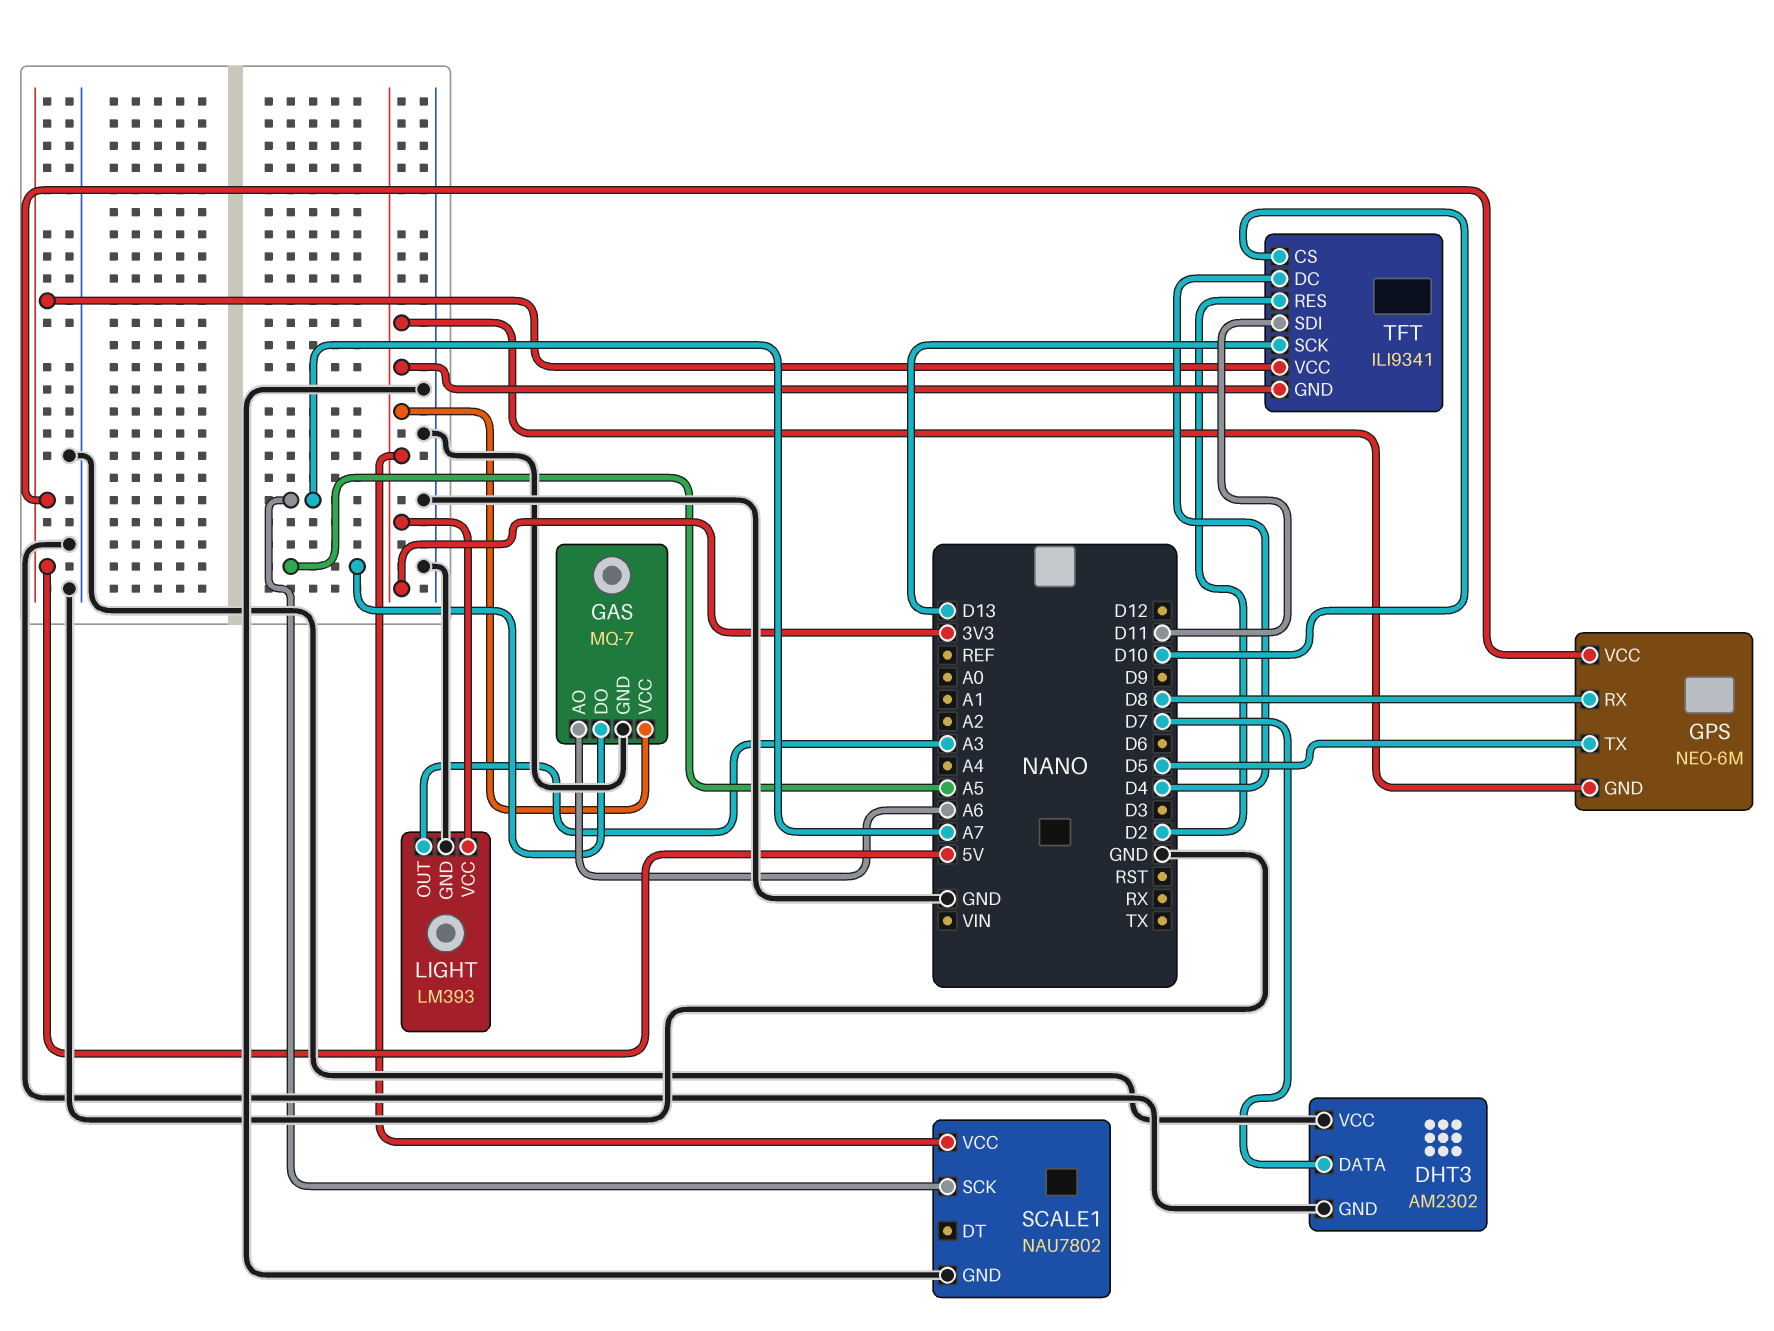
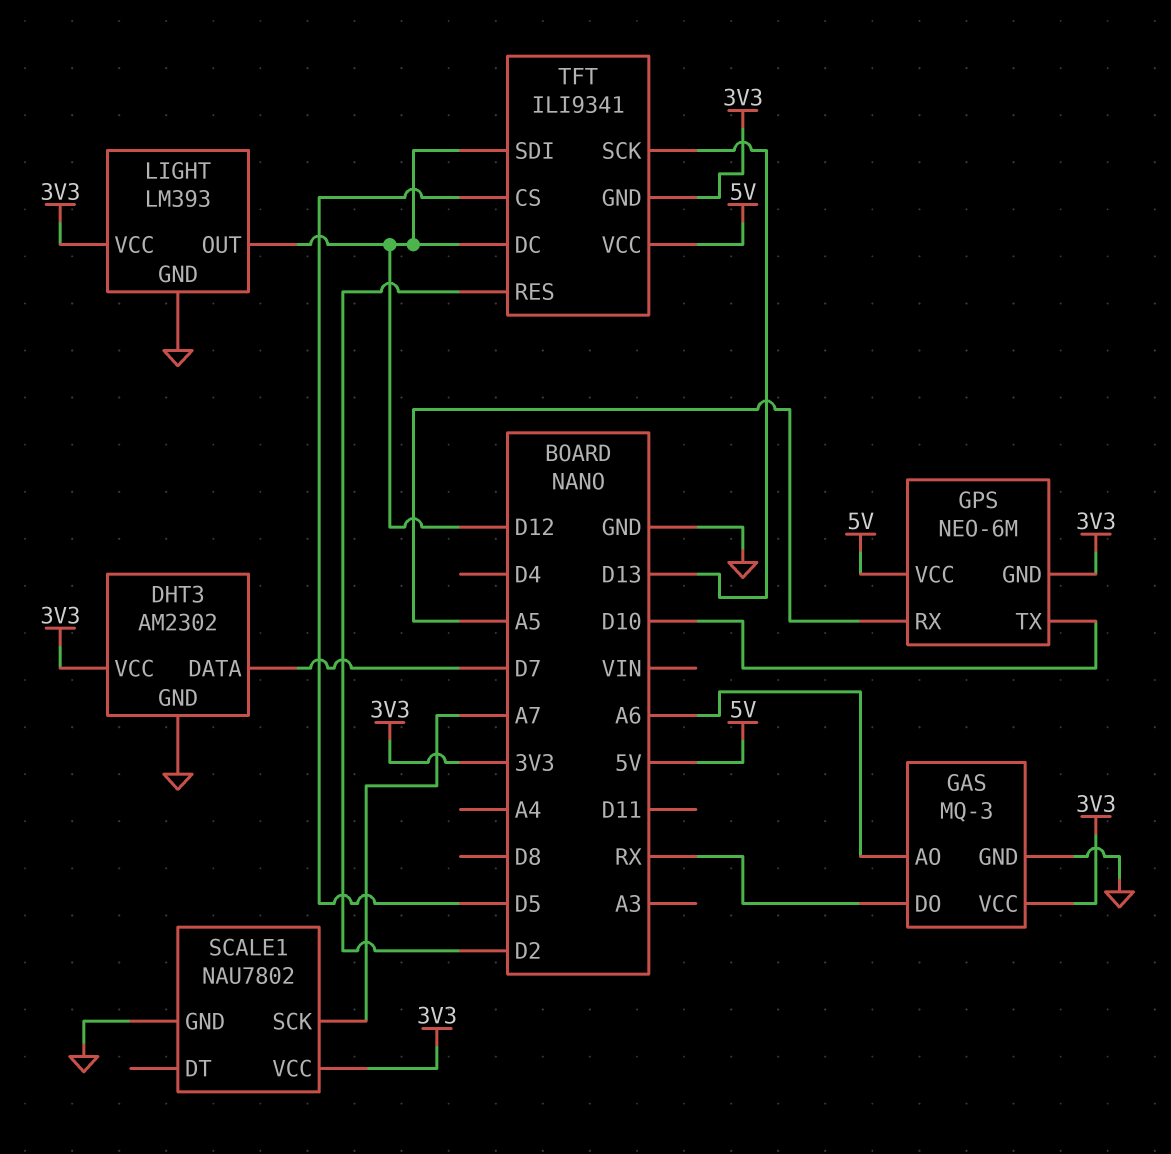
DHT3 pin VCC: GND -> 3V3
GAS: MQ-7 -> MQ-3
GAS pin DO: A5 -> RX
GPS pin RX: D8 -> A5
GPS pin TX: D5 -> D10
LIGHT pin OUT: A3 -> D12
TFT pin CS: D10 -> D5
TFT pin DC: D4 -> D12
TFT pin SDI: D11 -> D12

